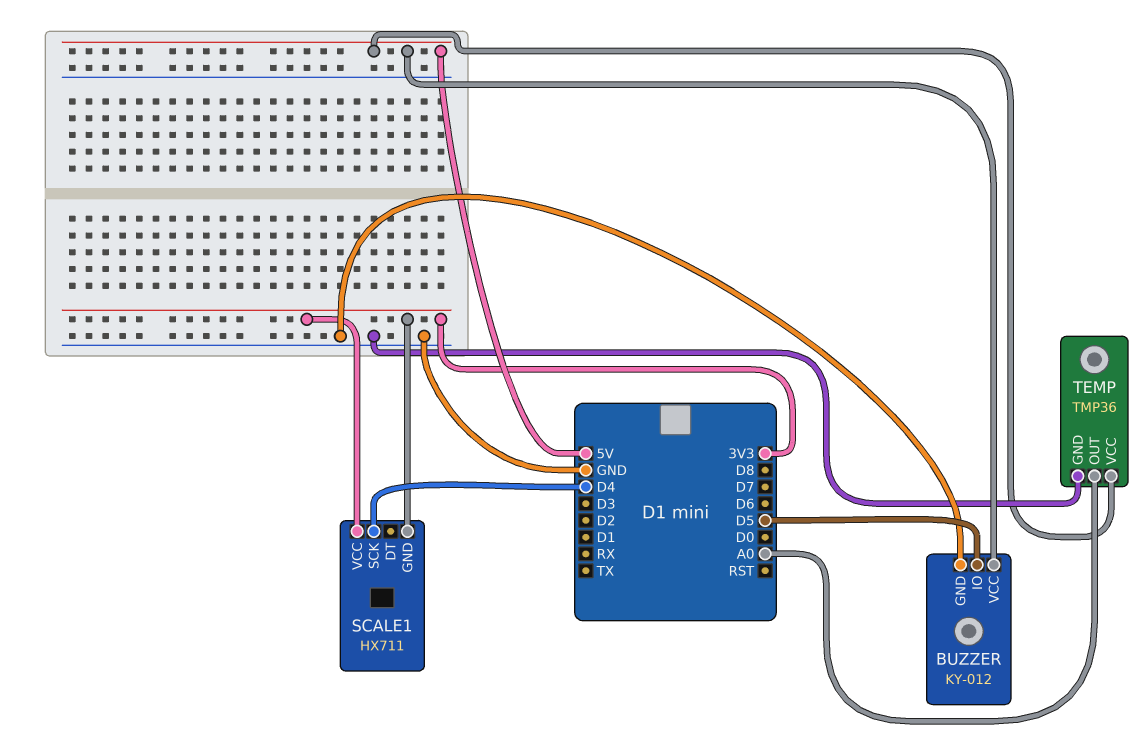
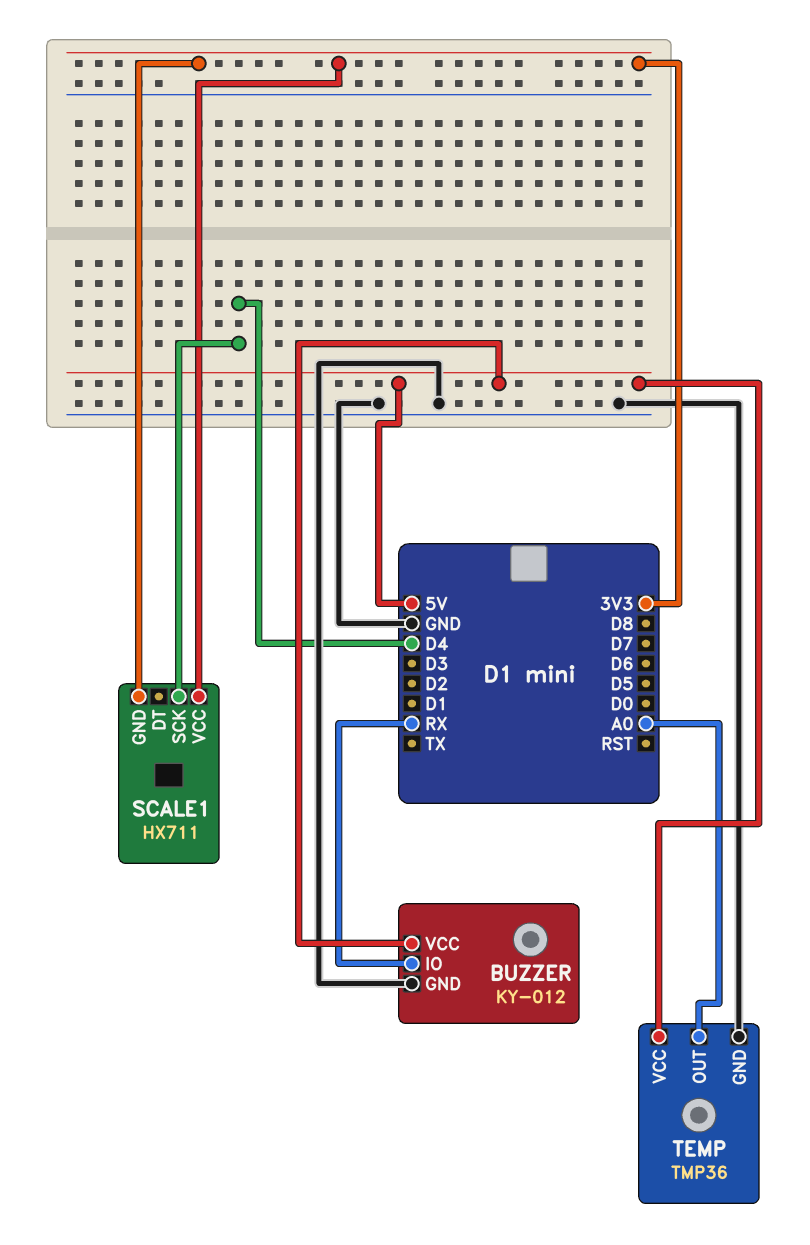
BUZZER pin IO: D5 -> RX

